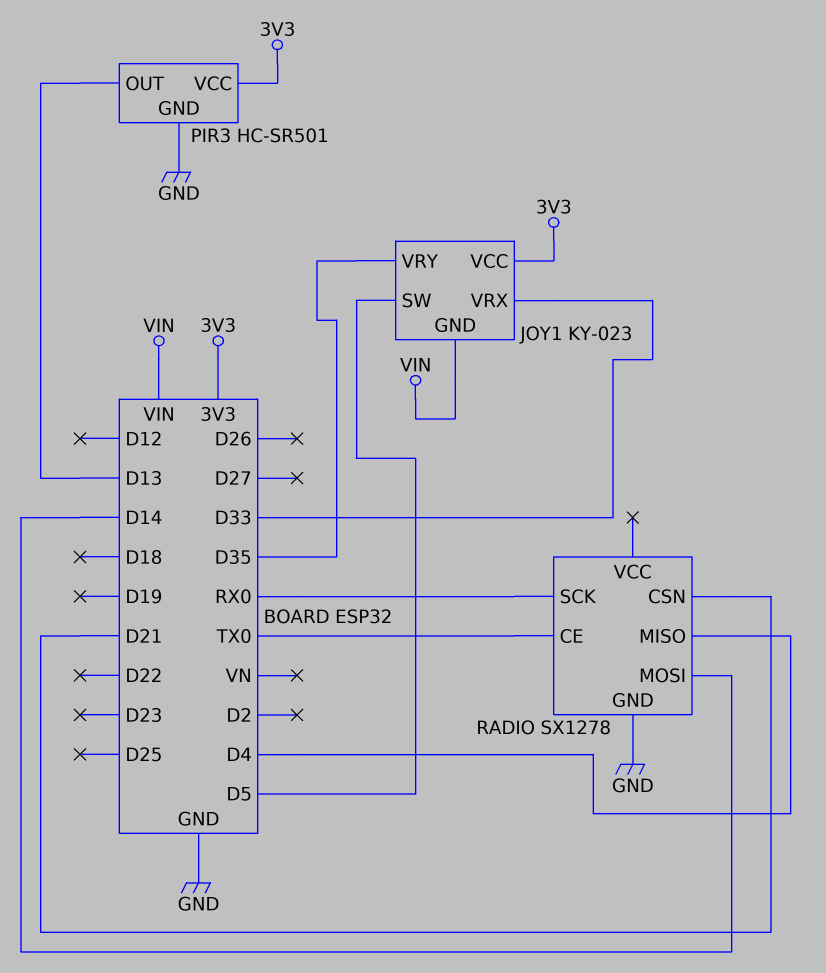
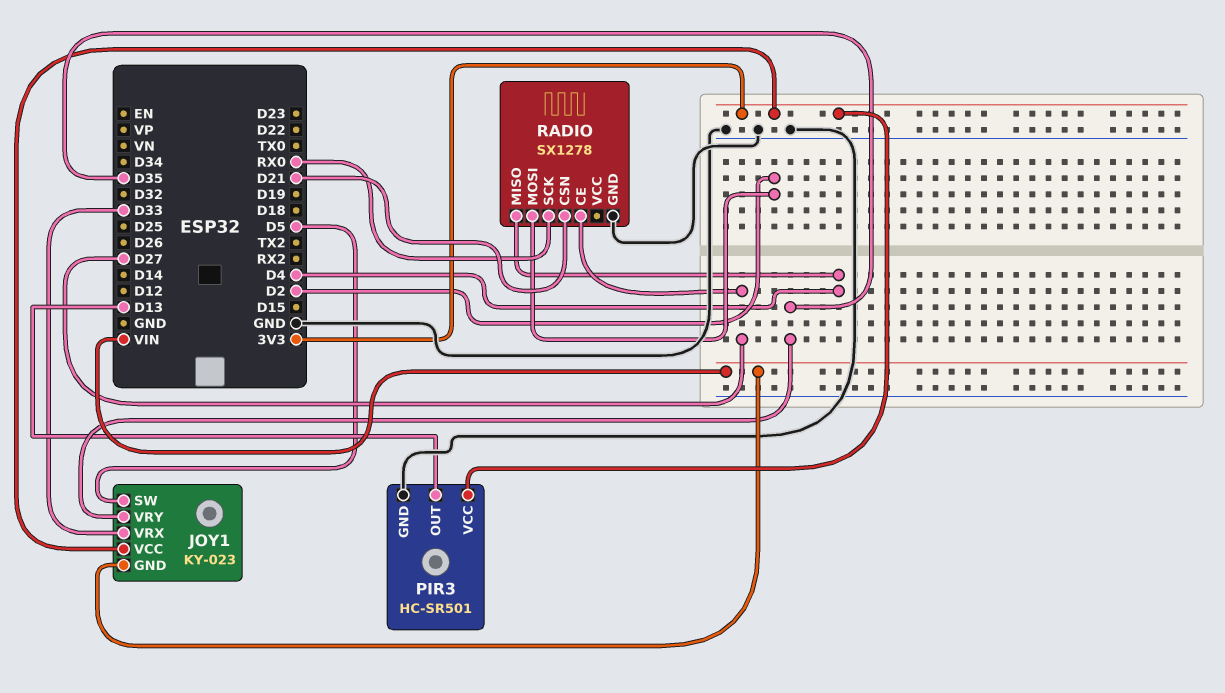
RADIO pin CE: TX0 -> D27
RADIO pin MOSI: D14 -> D2

